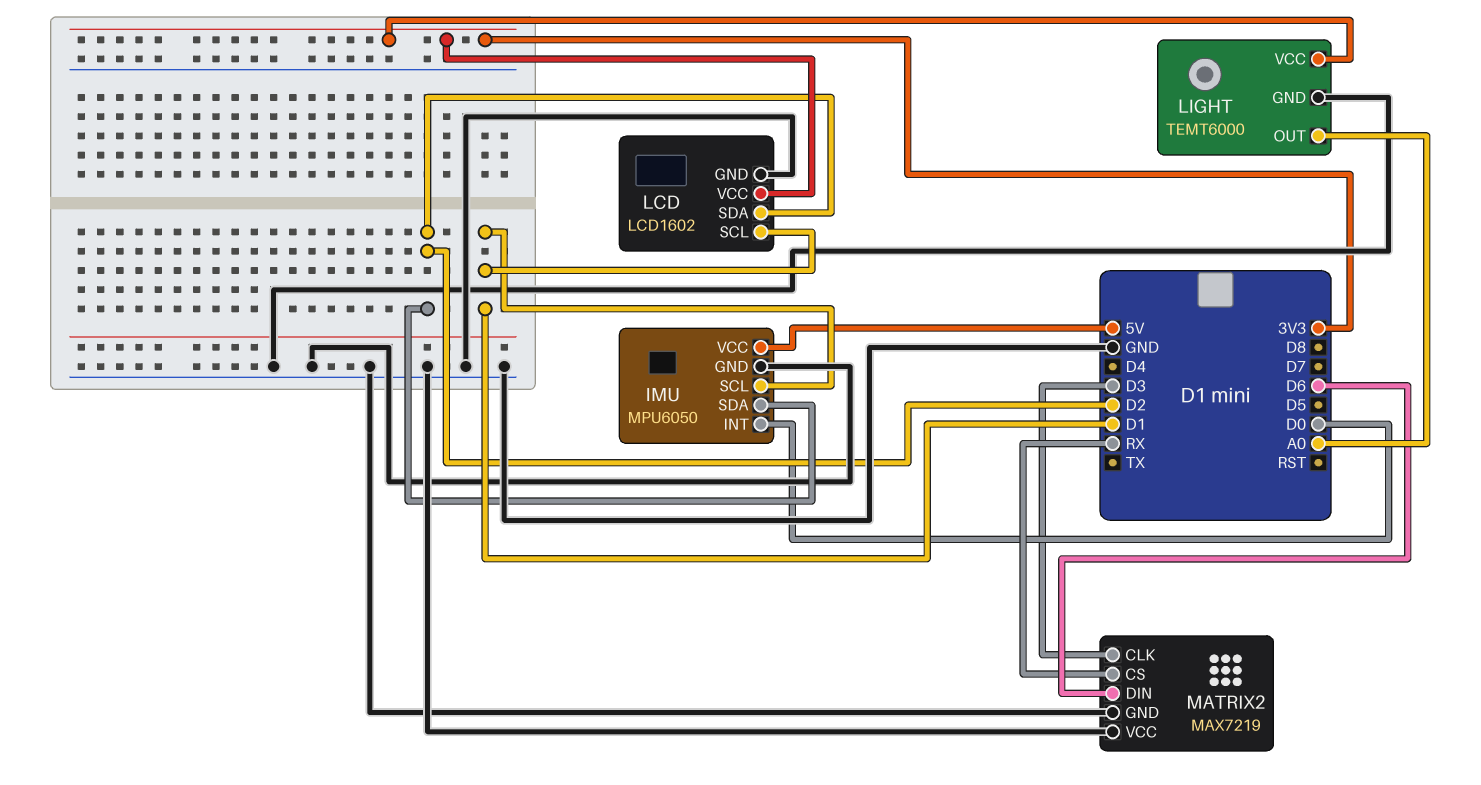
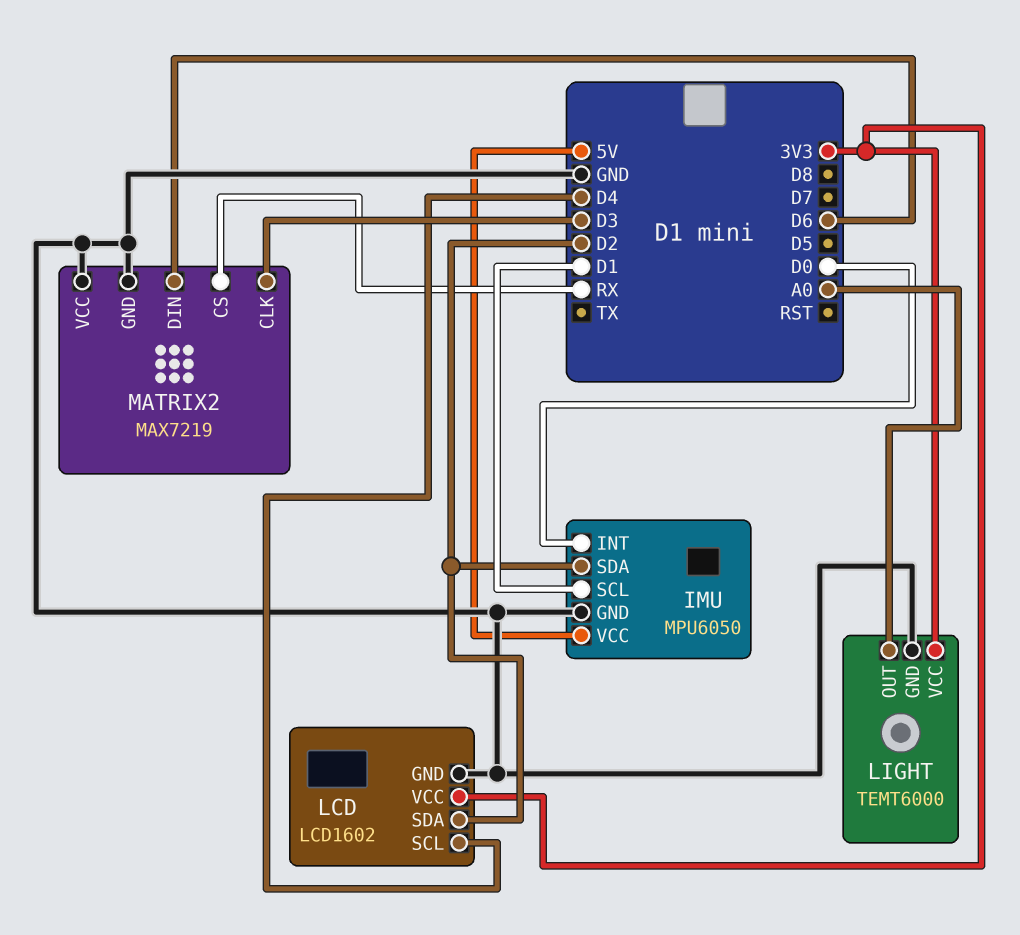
LCD pin SCL: D1 -> D4

